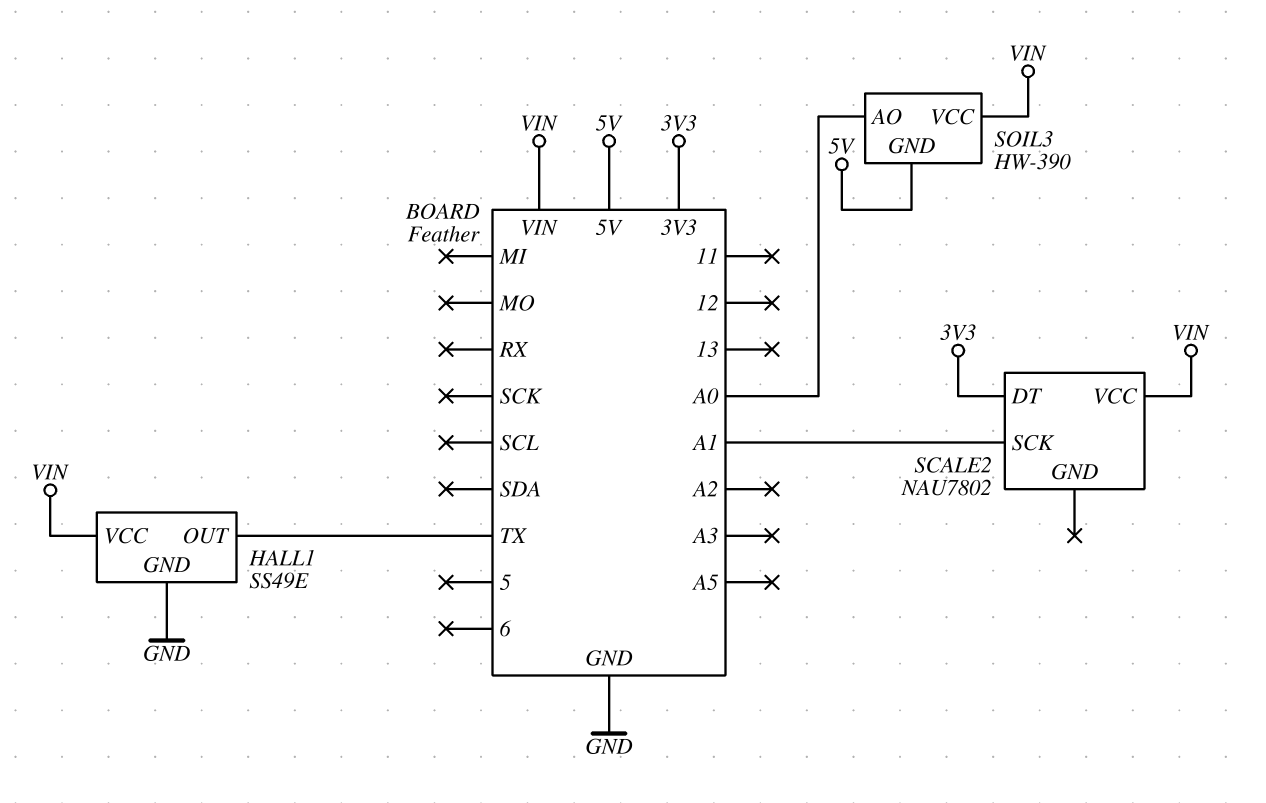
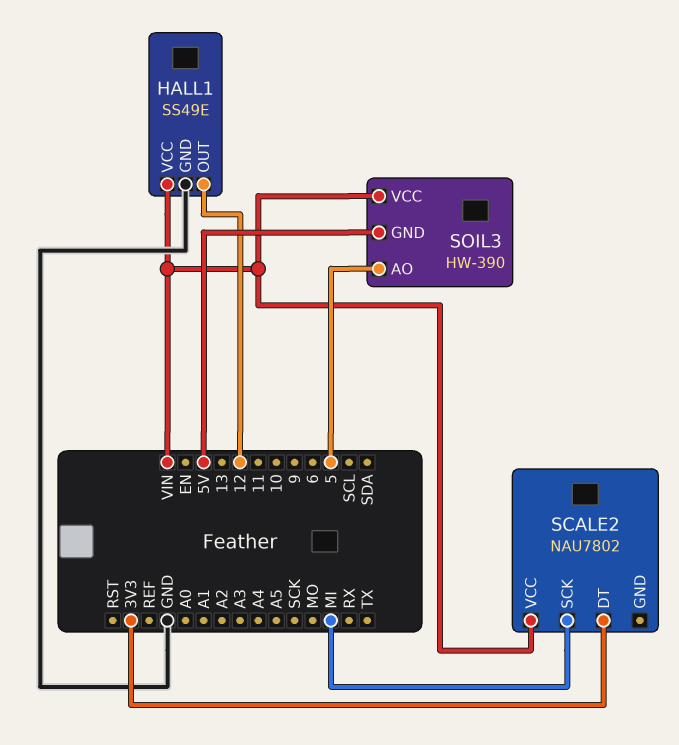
HALL1 pin OUT: TX -> 12
SCALE2 pin SCK: A1 -> MI
SOIL3 pin AO: A0 -> 5

